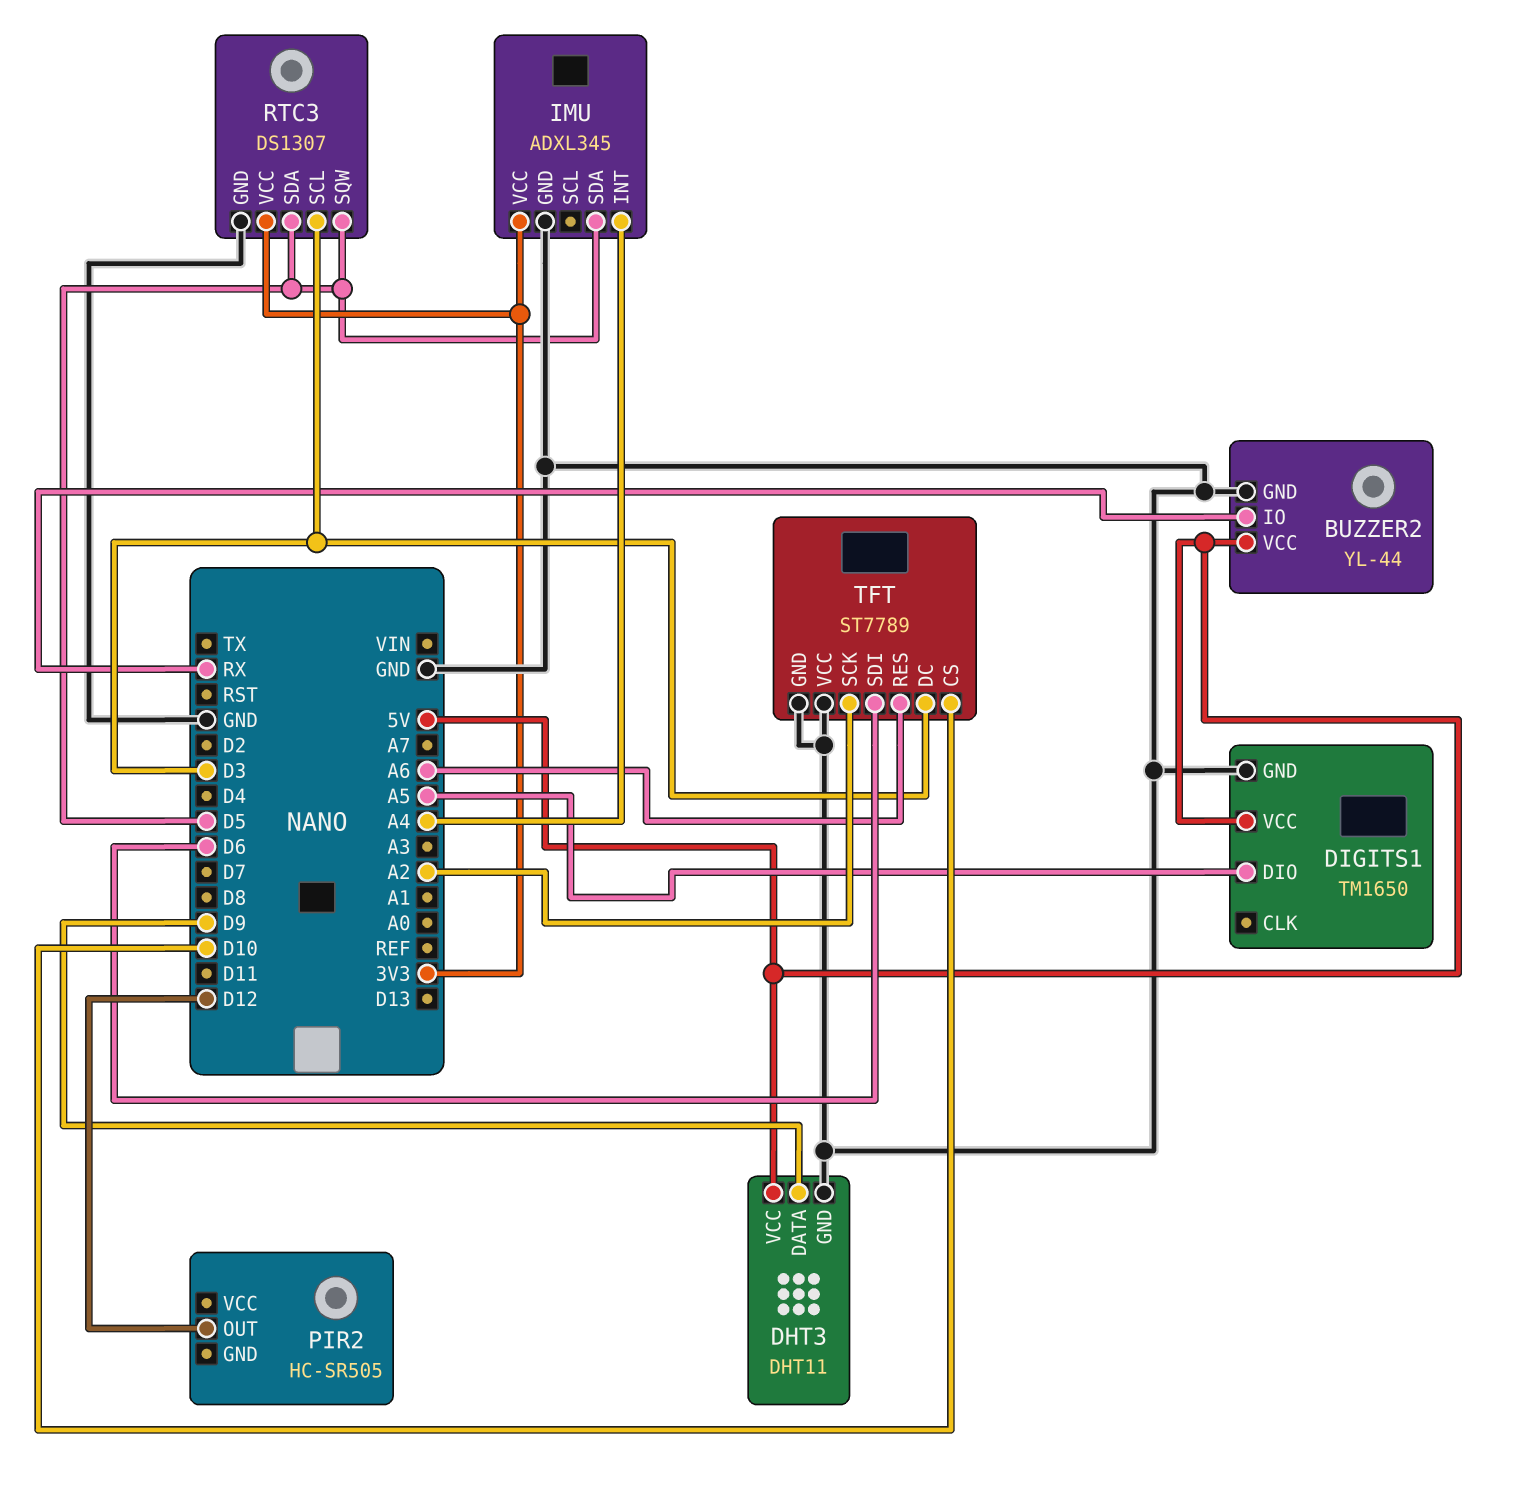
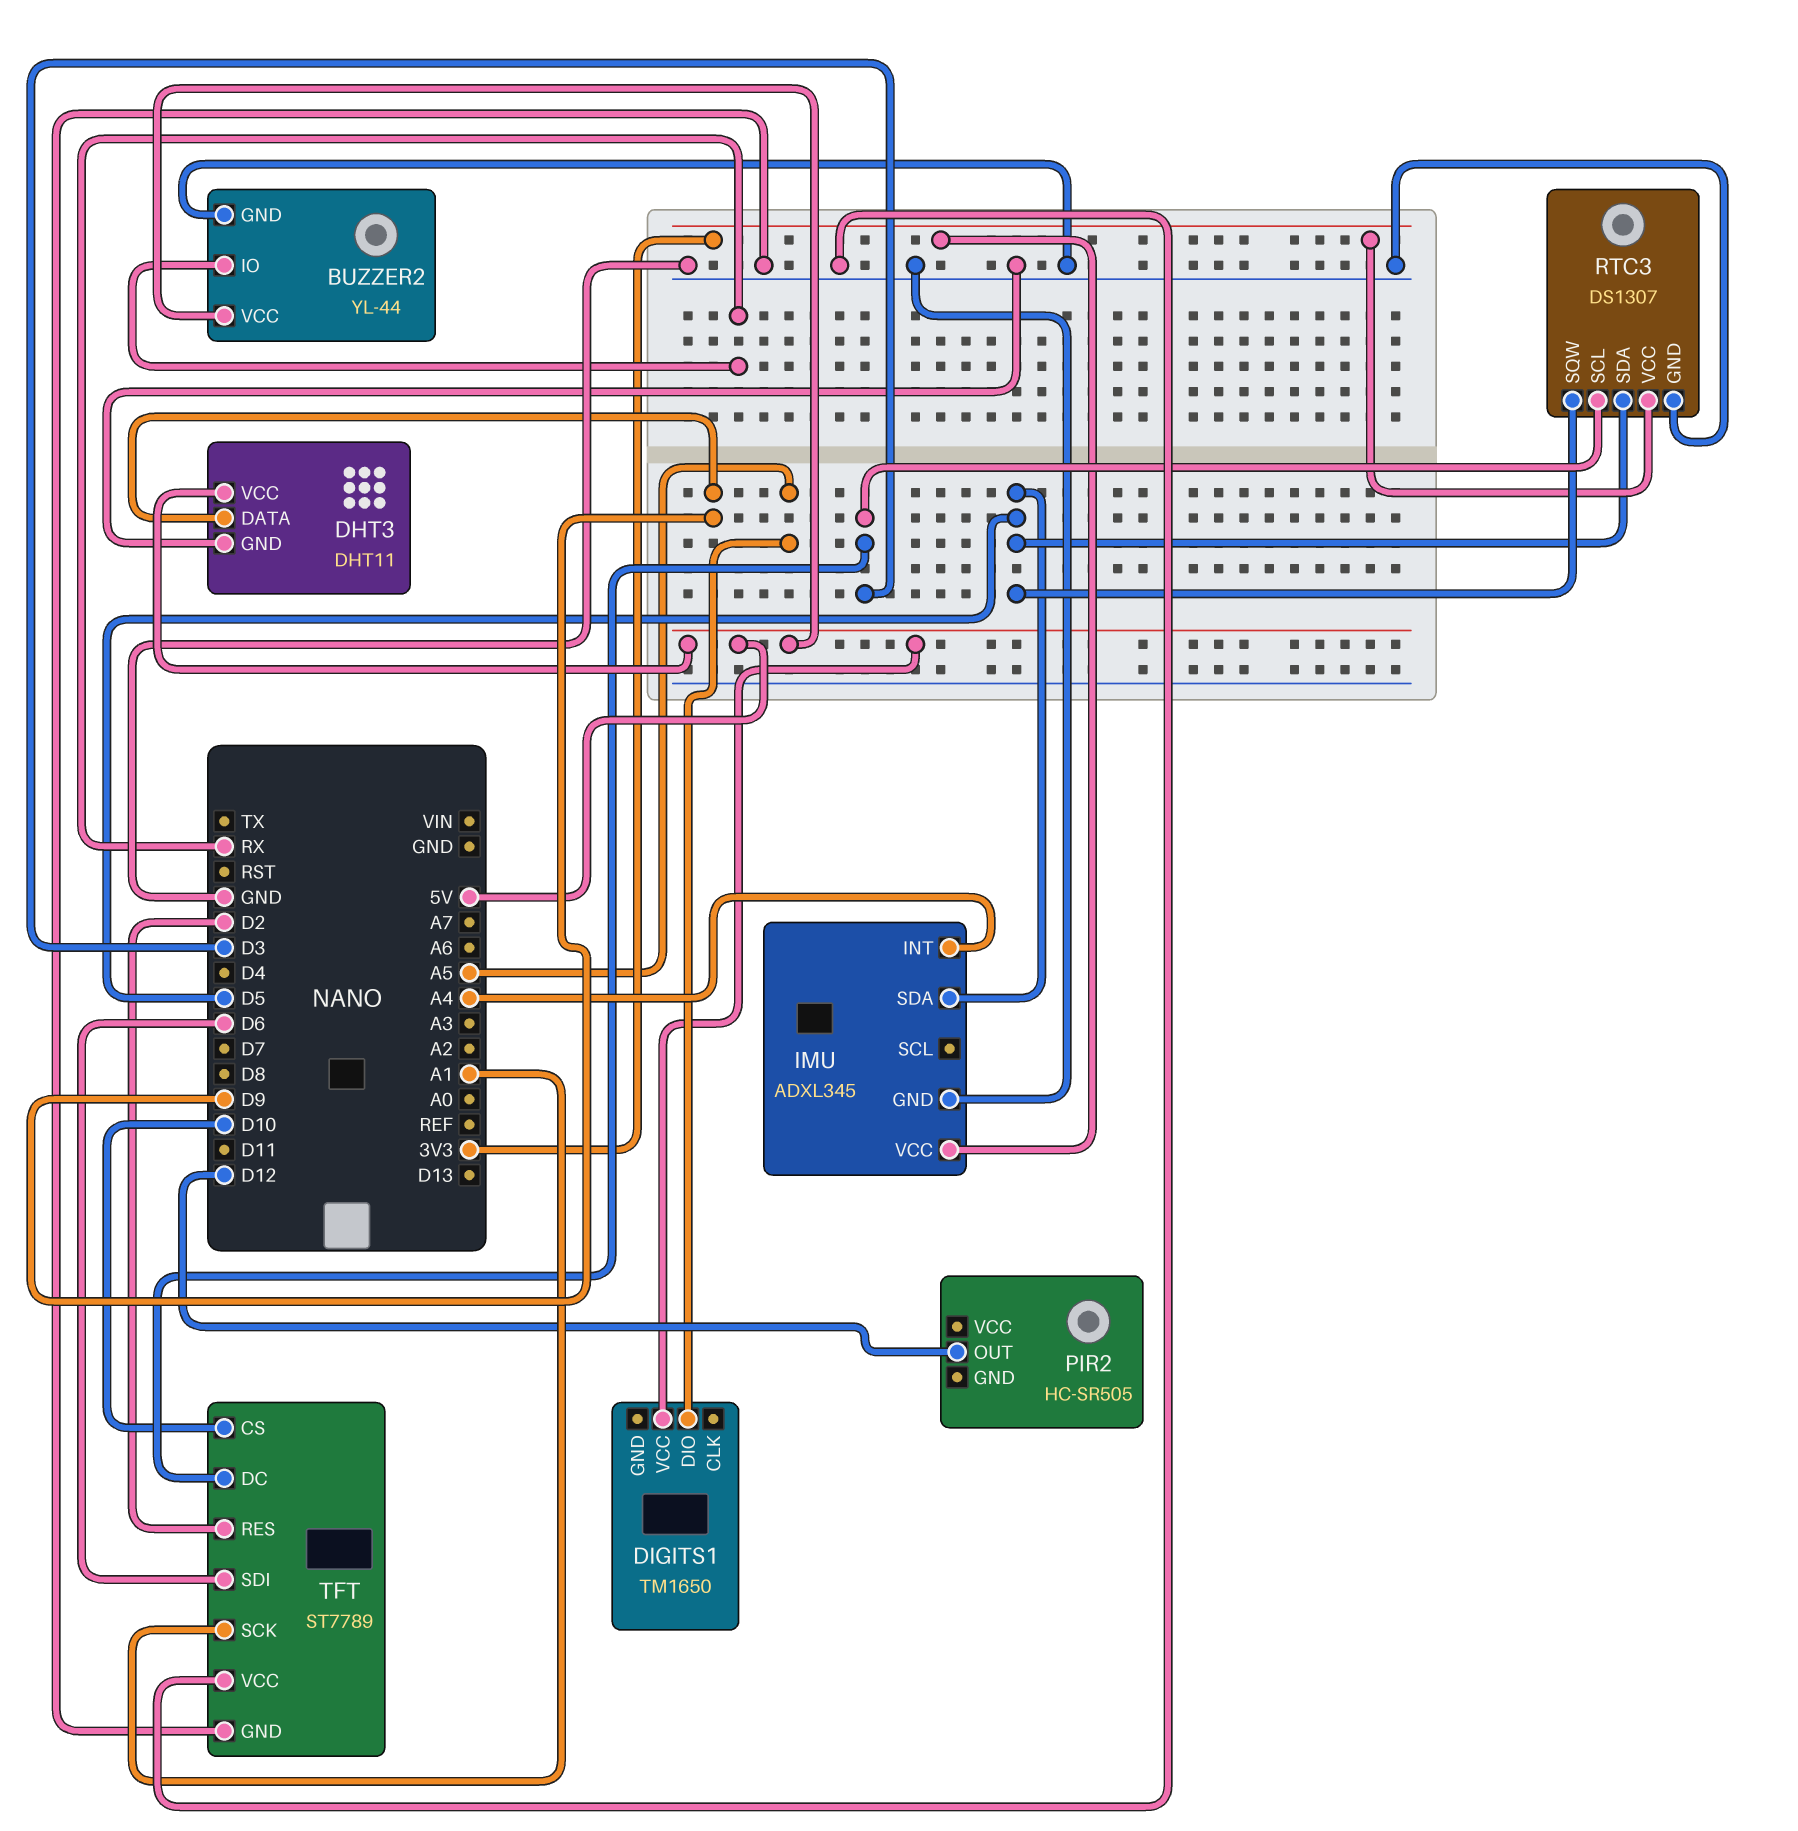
DIGITS1 pin GND: GND -> none
TFT pin RES: A6 -> D2
TFT pin SCK: A2 -> A1

